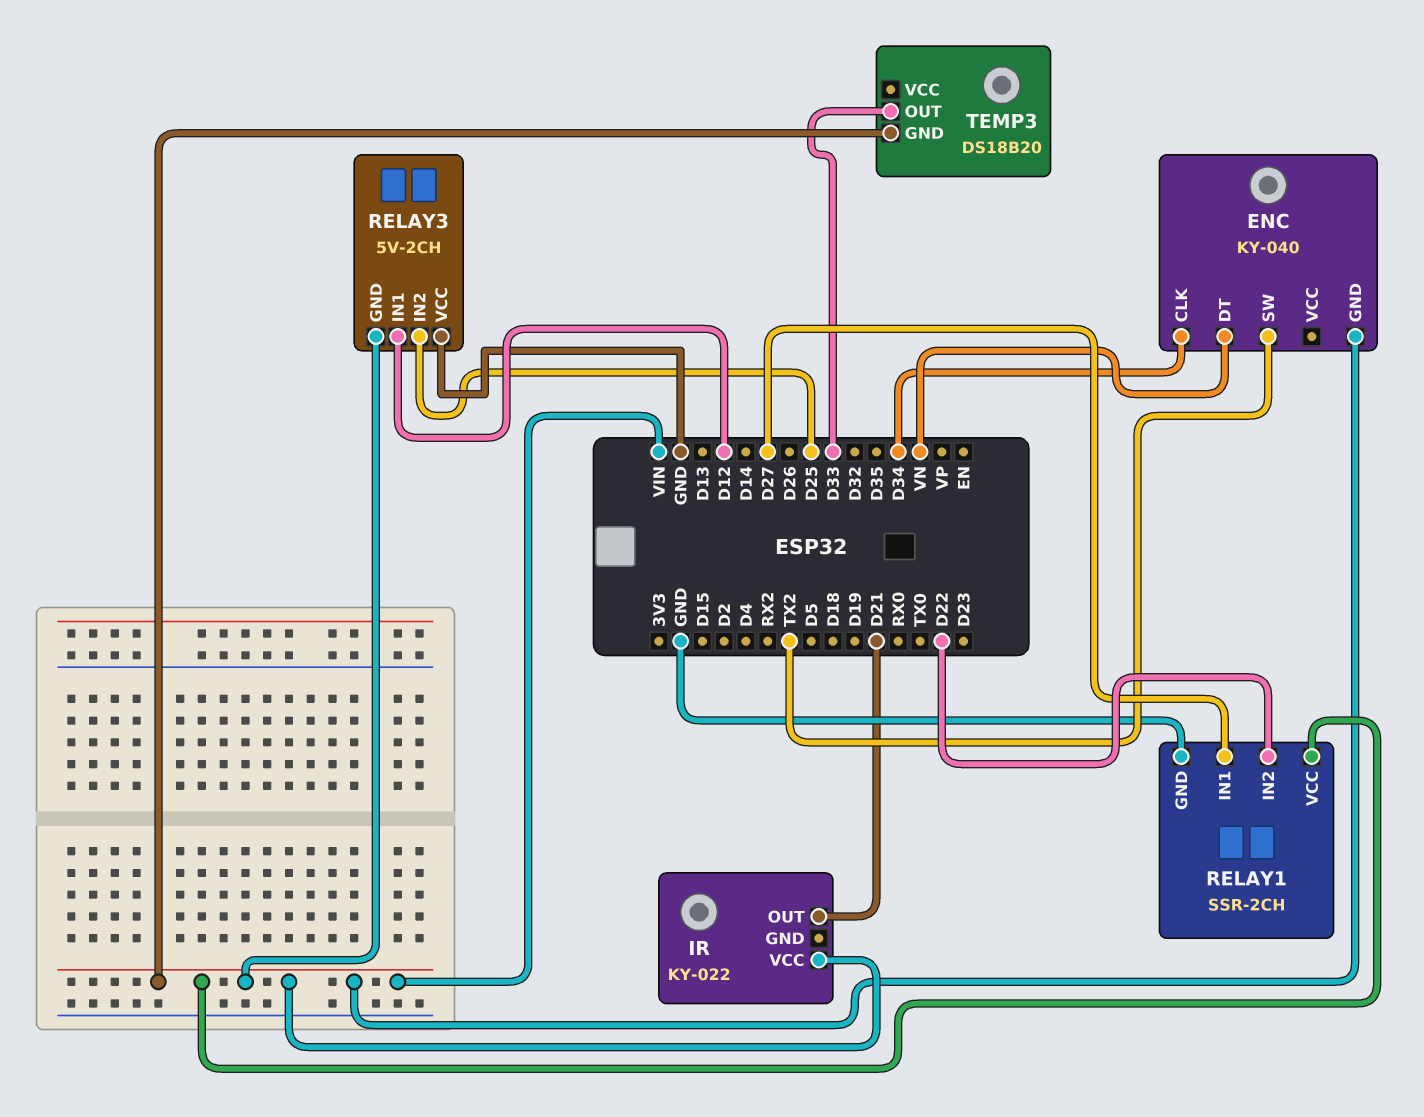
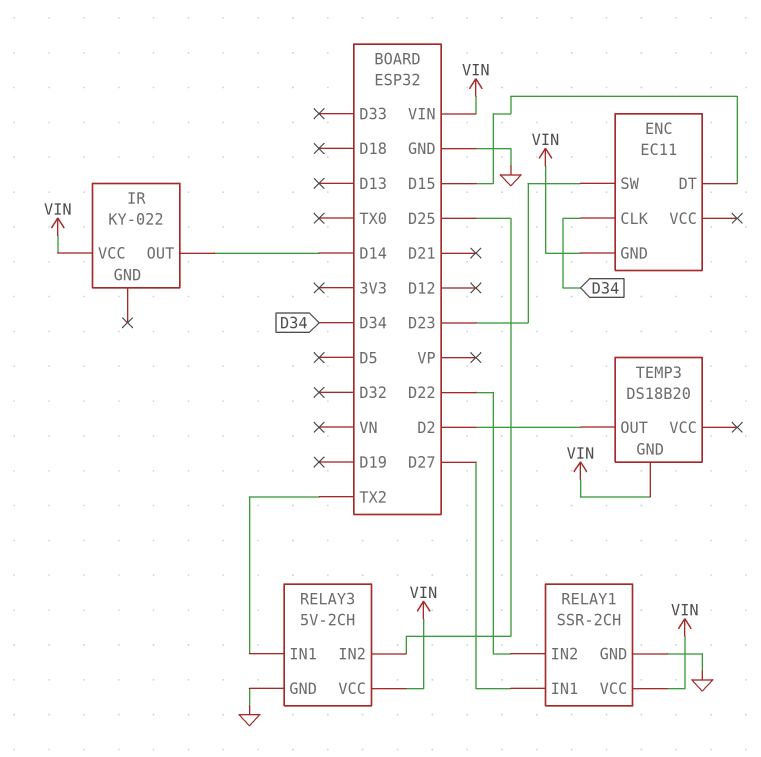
ENC: KY-040 -> EC11
ENC pin DT: VN -> D15
ENC pin SW: TX2 -> D23
IR pin OUT: D21 -> D14
RELAY3 pin GND: VIN -> GND
RELAY3 pin IN1: D12 -> TX2
RELAY3 pin VCC: GND -> VIN
TEMP3 pin OUT: D33 -> D2

